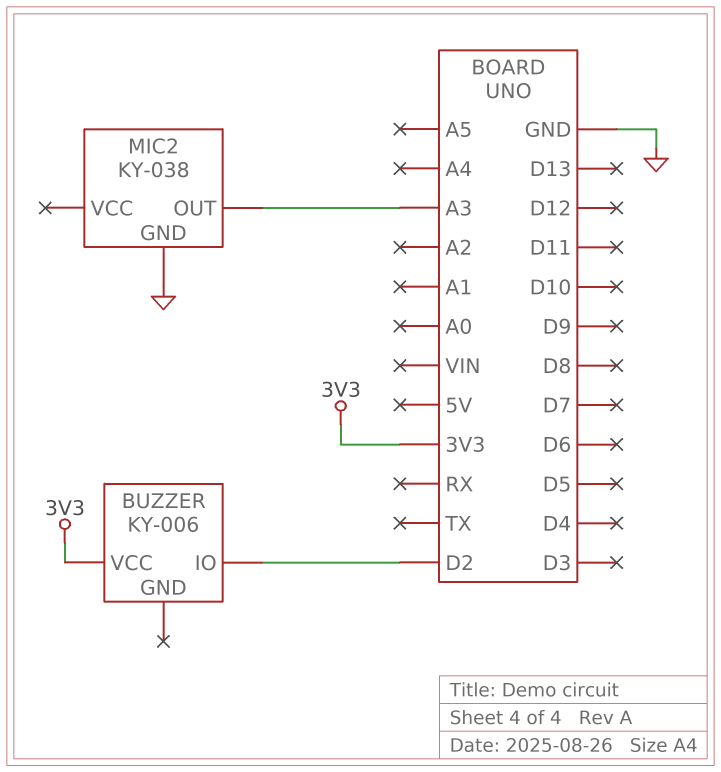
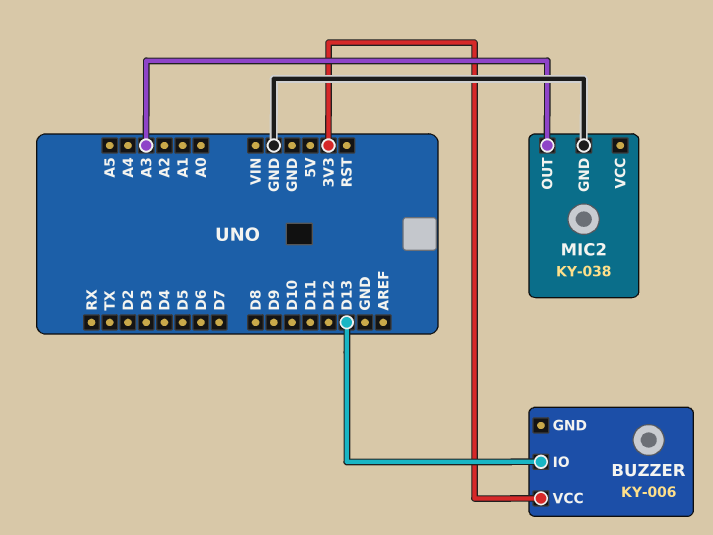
BUZZER pin IO: D2 -> D13

